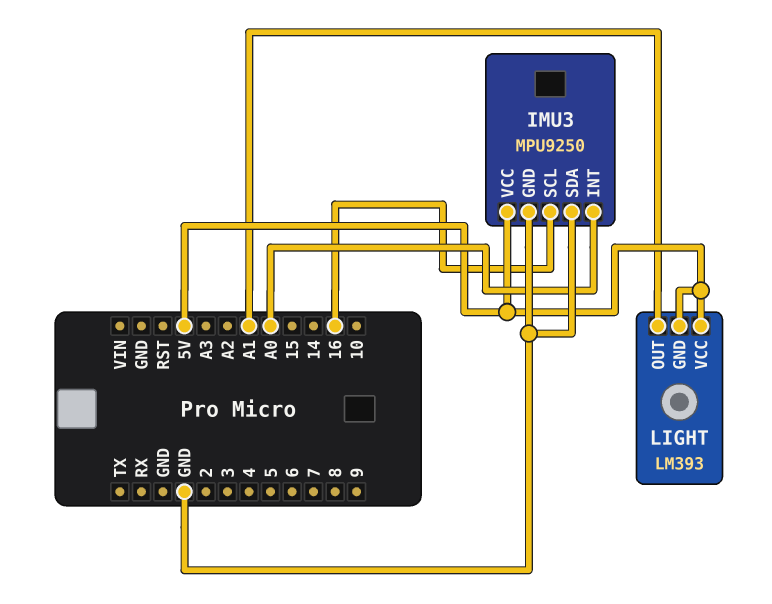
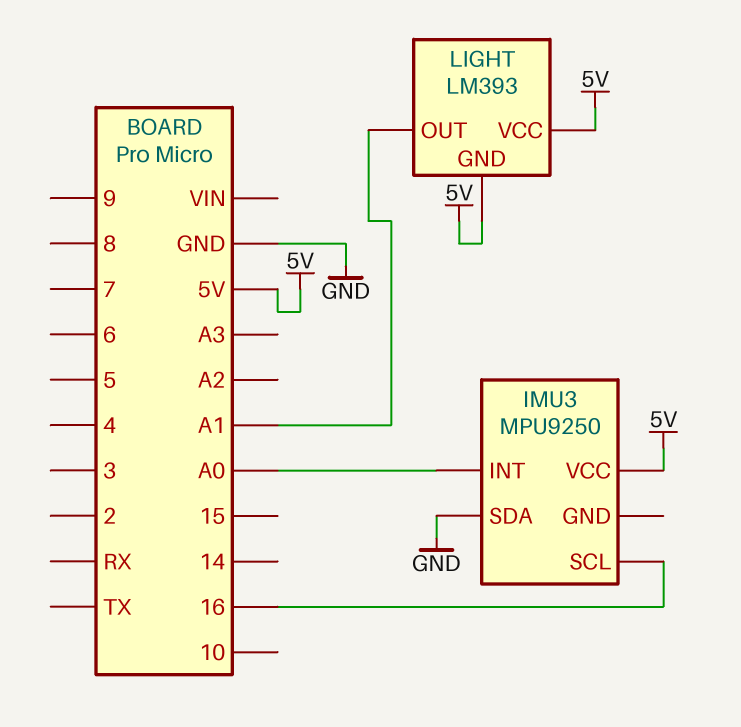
IMU3 pin GND: GND -> none

